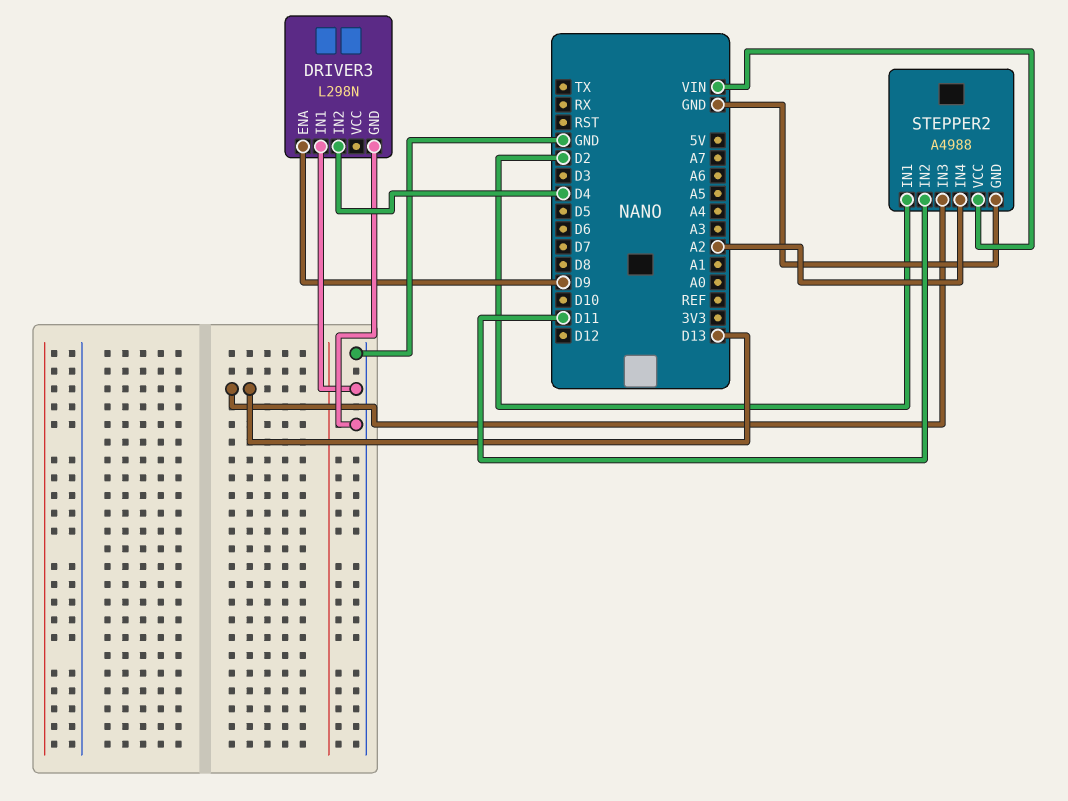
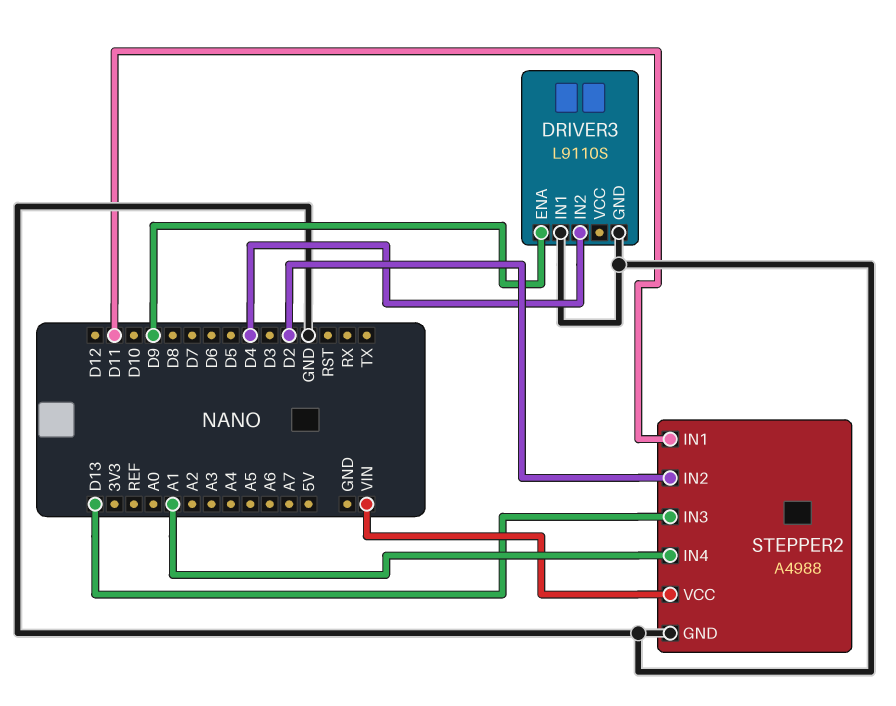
DRIVER3: L298N -> L9110S
STEPPER2 pin IN1: D2 -> D11
STEPPER2 pin IN2: D11 -> D2
STEPPER2 pin IN4: A2 -> A1

